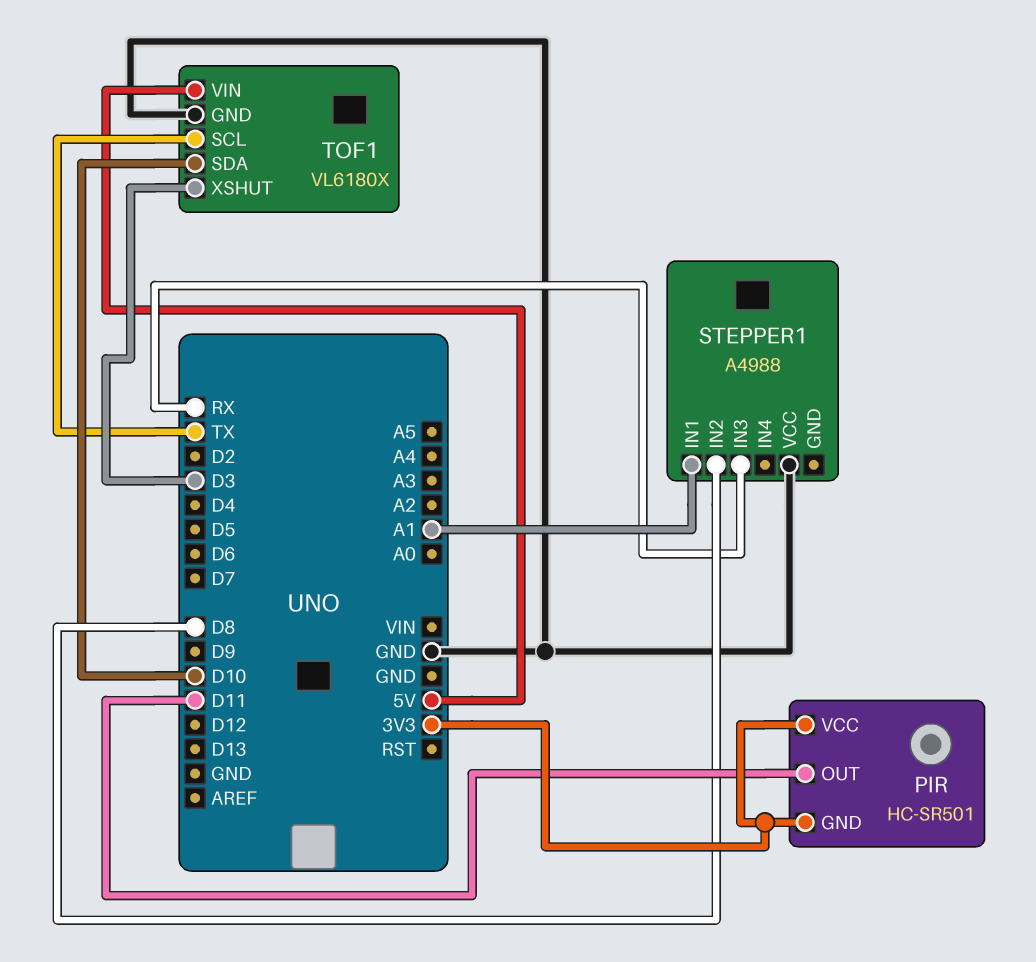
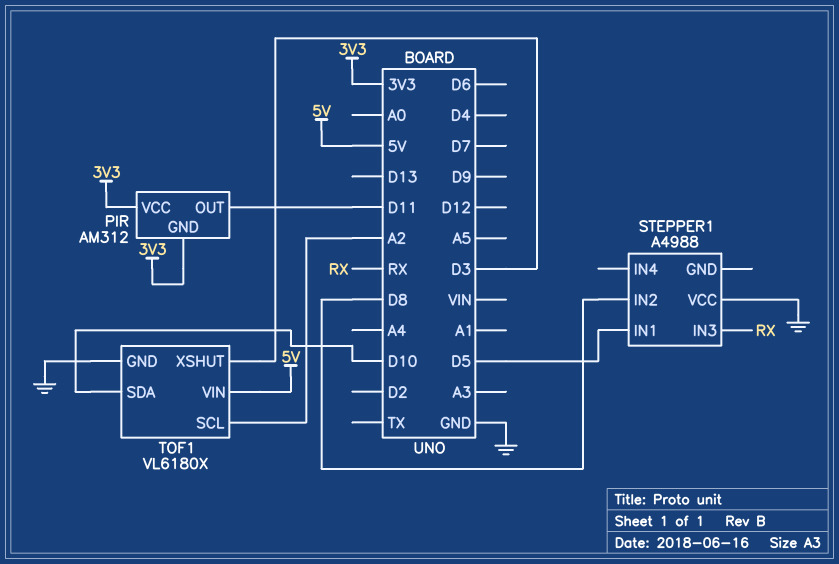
PIR: HC-SR501 -> AM312
STEPPER1 pin IN1: A1 -> D5
TOF1 pin SCL: TX -> A2

